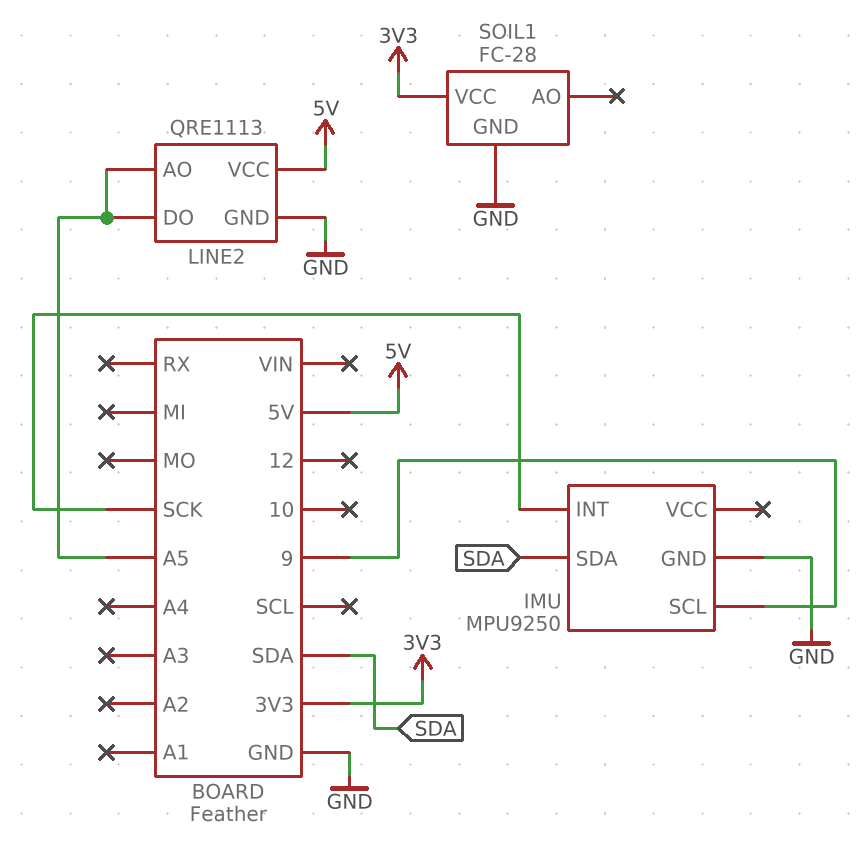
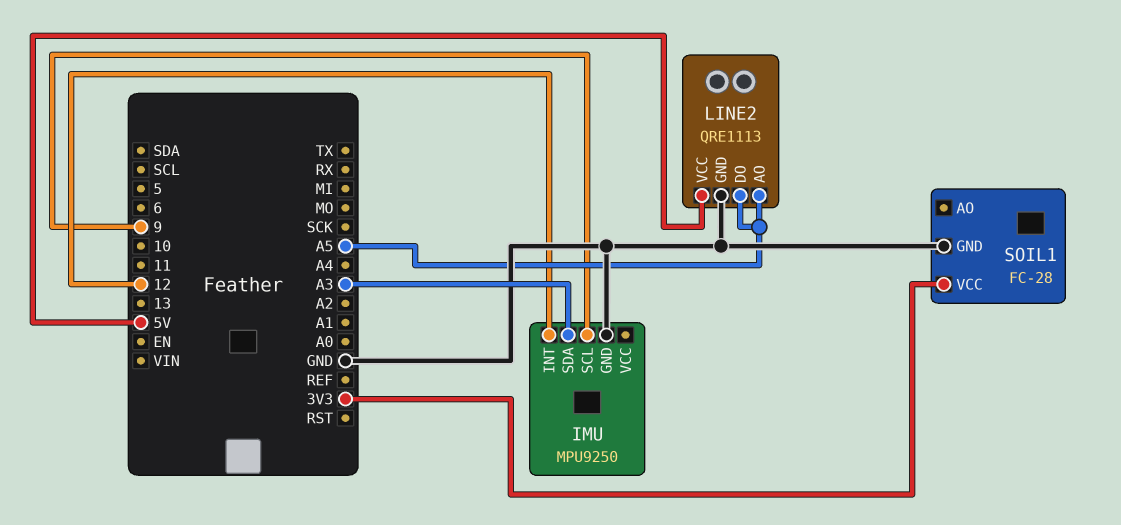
IMU pin INT: SCK -> 12
IMU pin SDA: SDA -> A3

